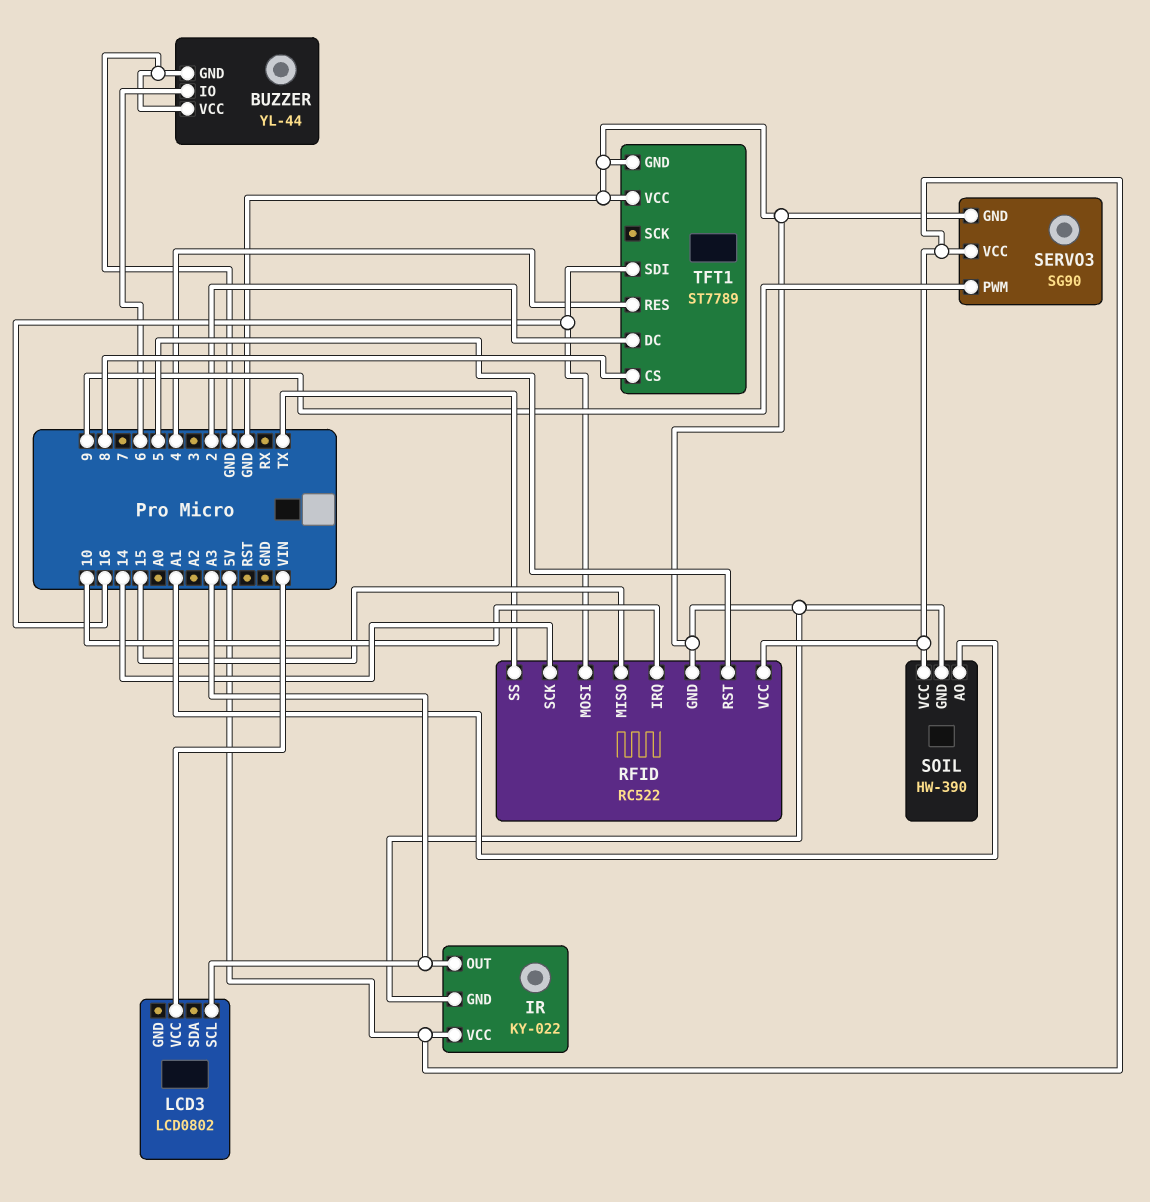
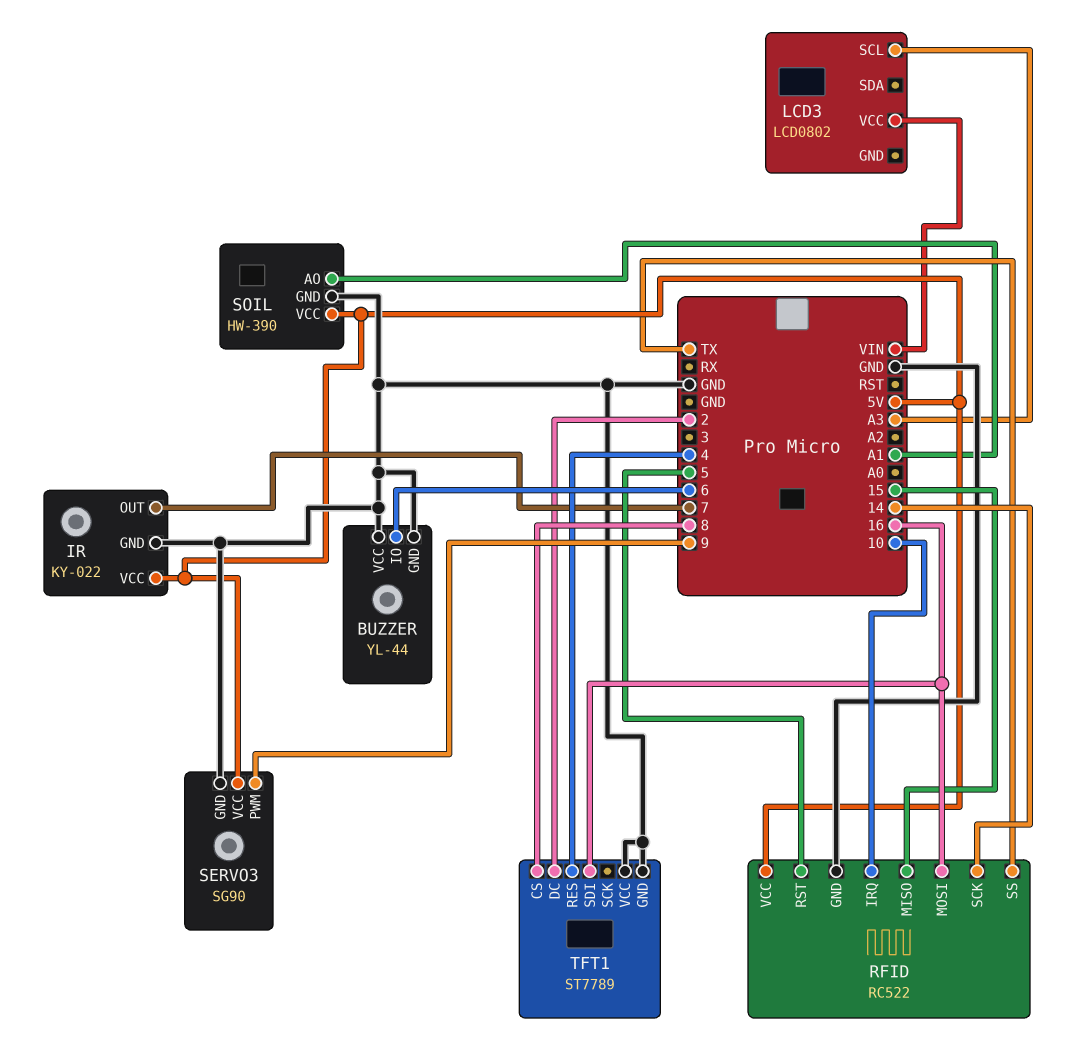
IR pin OUT: A3 -> 7

